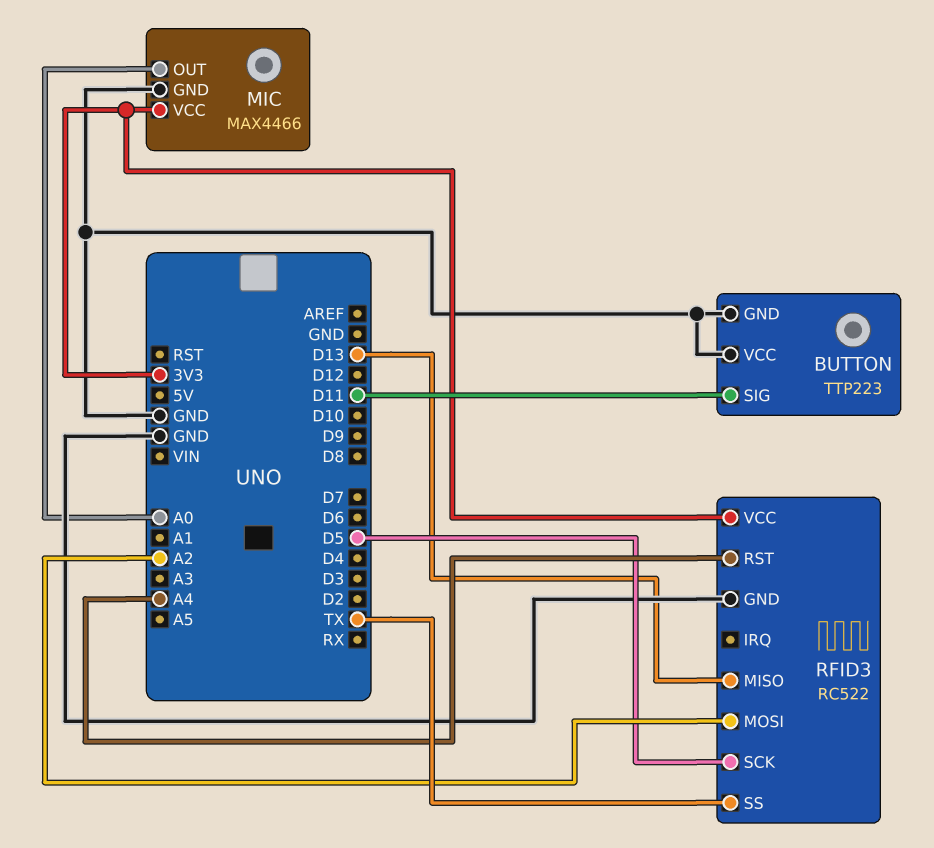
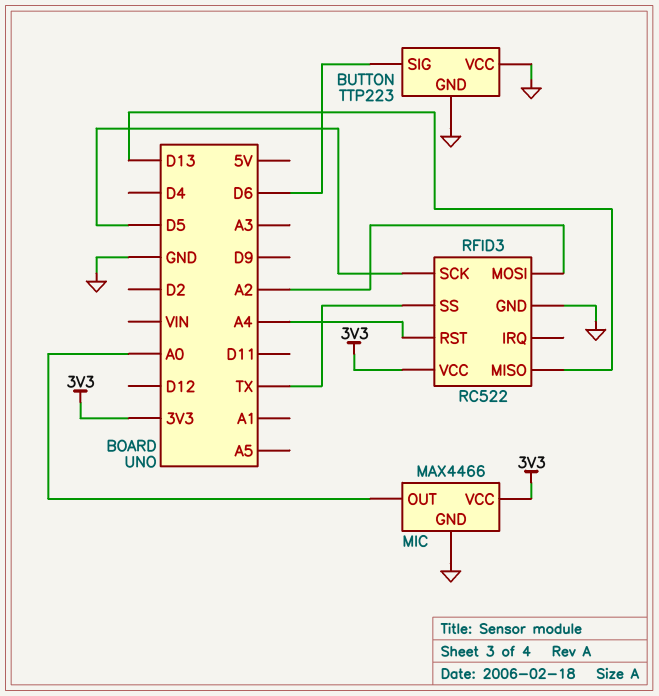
BUTTON pin SIG: D11 -> D6

